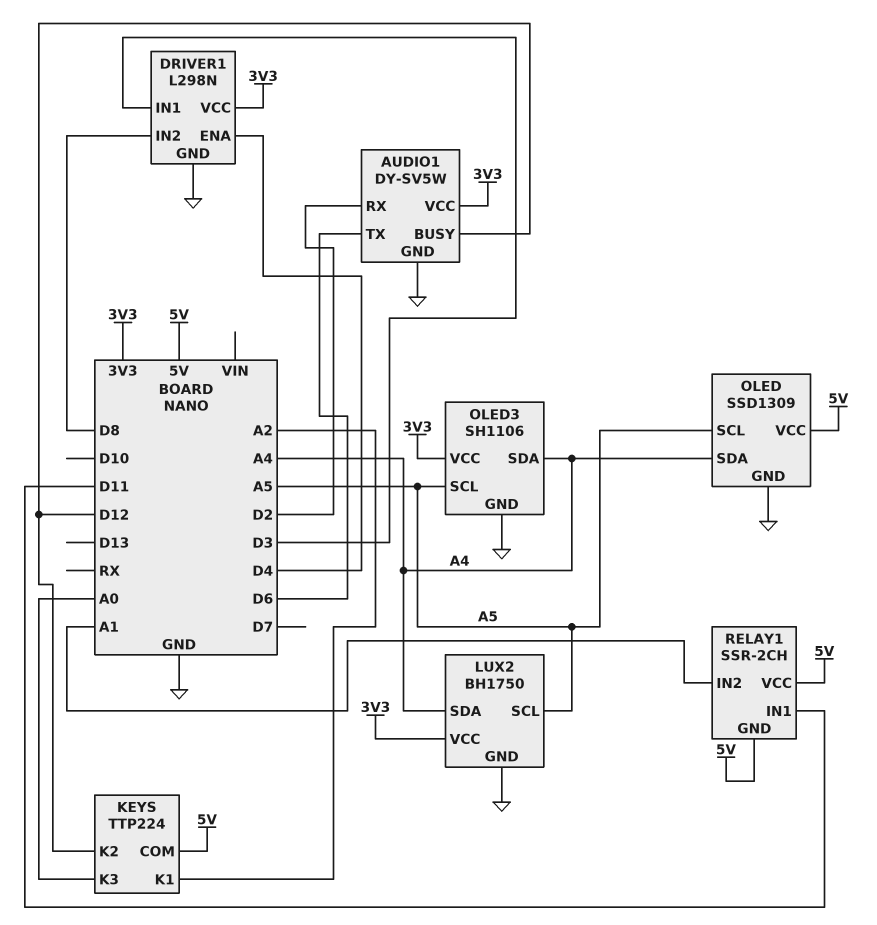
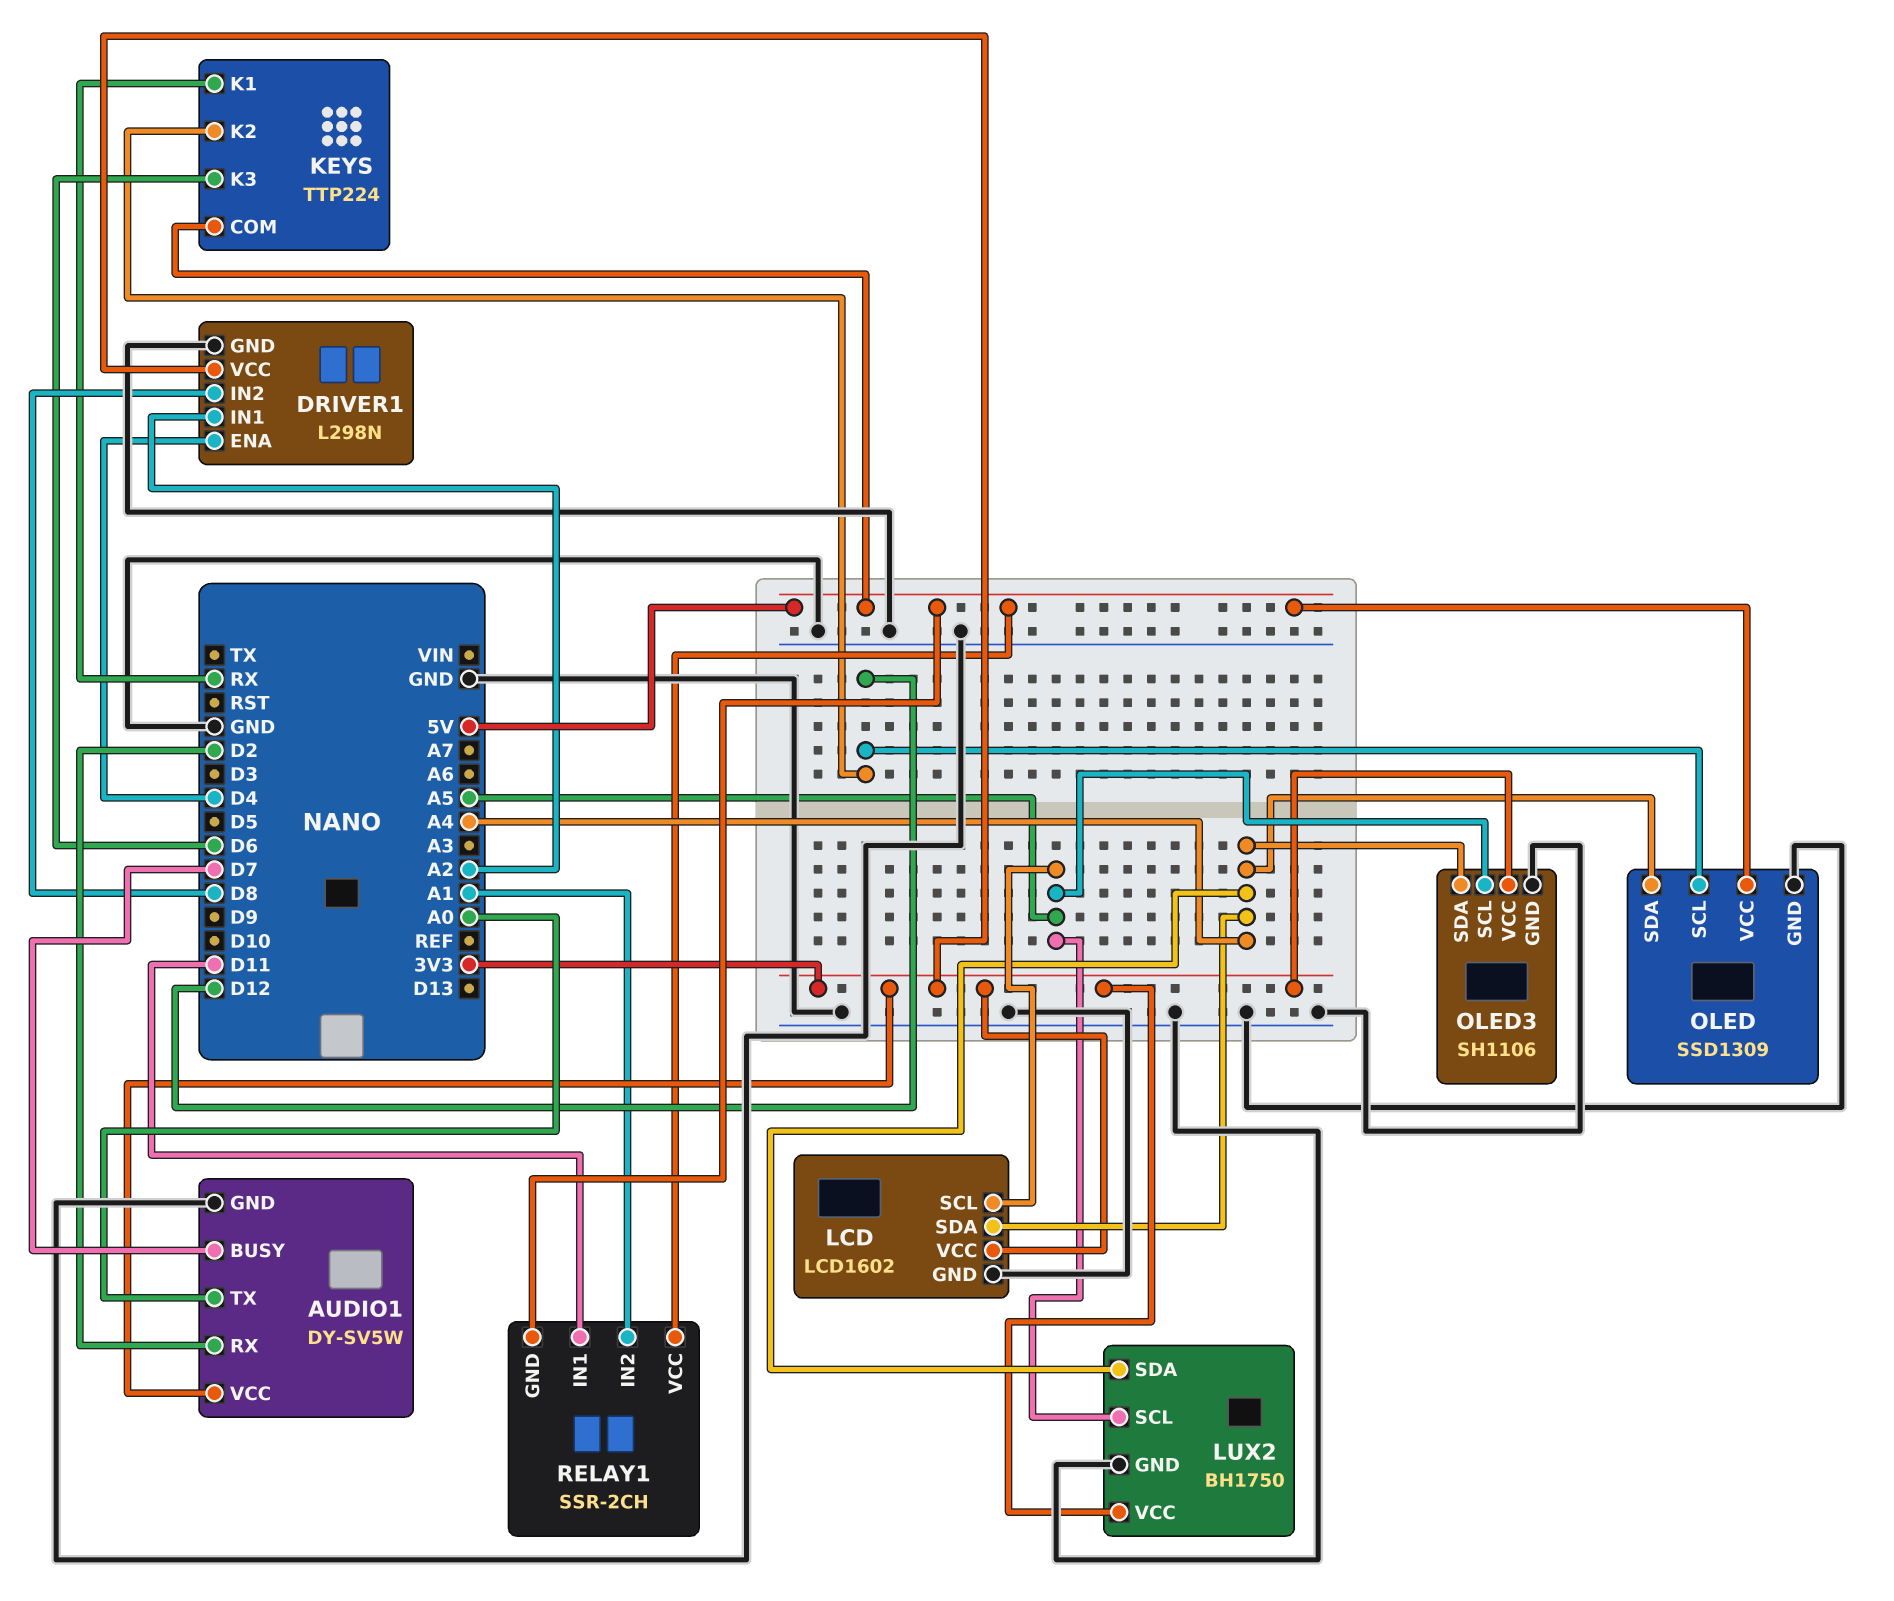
AUDIO1 pin BUSY: D12 -> D7
AUDIO1 pin TX: D6 -> A0
DRIVER1 pin IN1: D3 -> A2
KEYS pin K1: A2 -> RX
KEYS pin K3: A0 -> D6
LCD: none -> LCD1602
LCD pin GND: none -> GND
LCD pin SCL: none -> A5
LCD pin SDA: none -> A4
LCD pin VCC: none -> 3V3
OLED pin SCL: A5 -> D12

